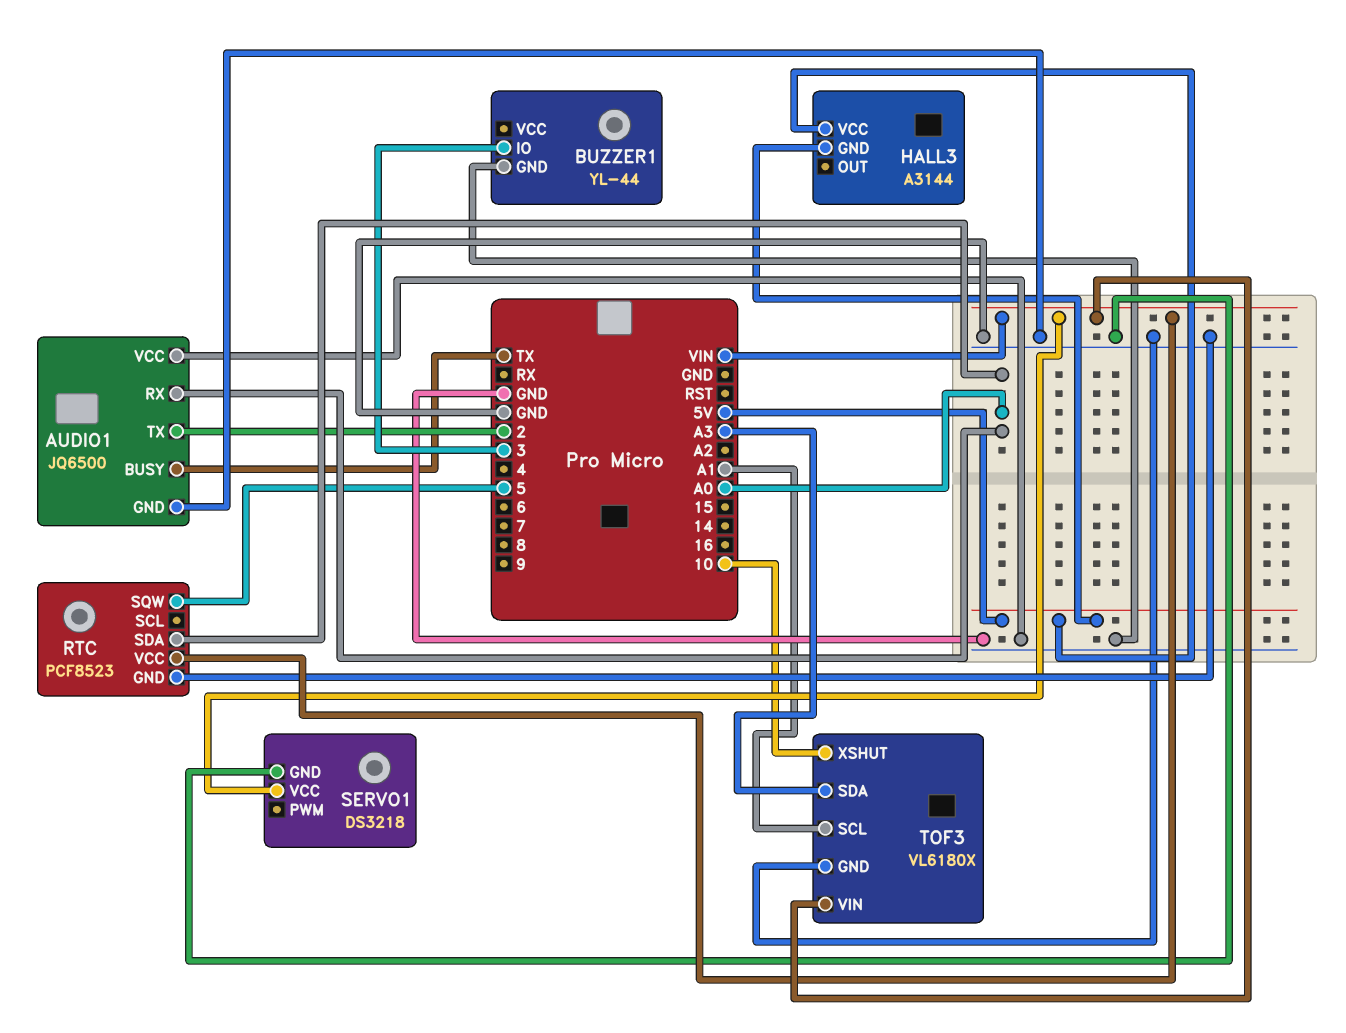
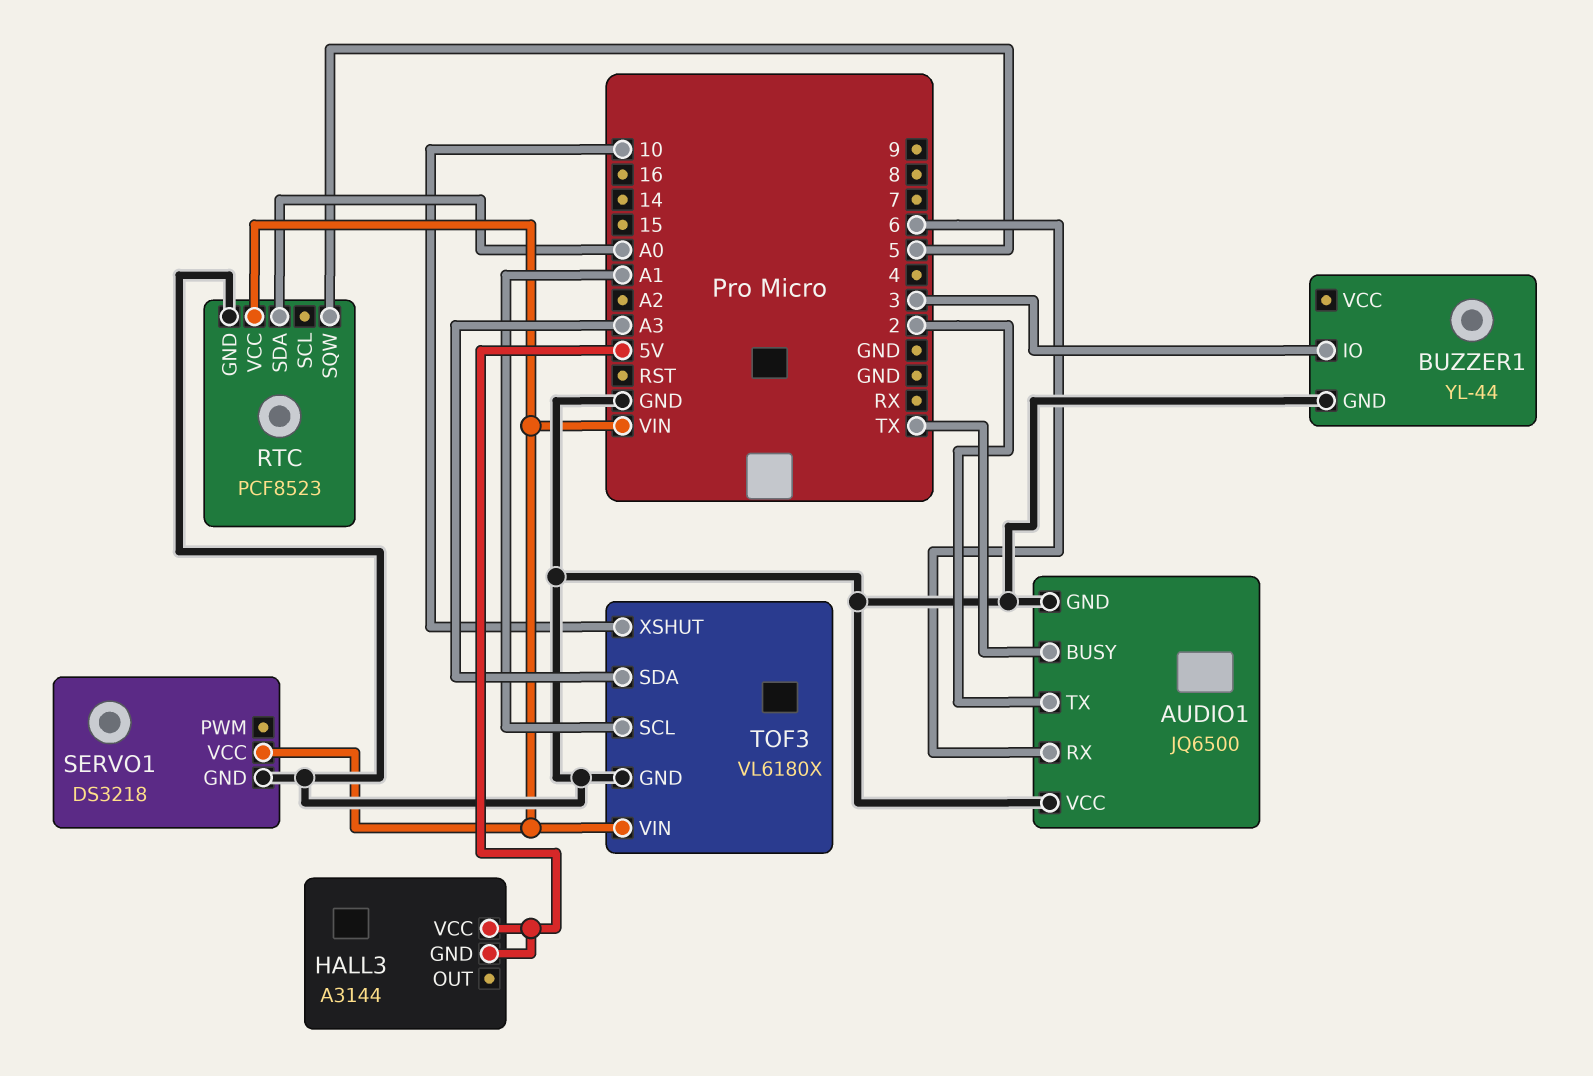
AUDIO1 pin RX: A0 -> 6

